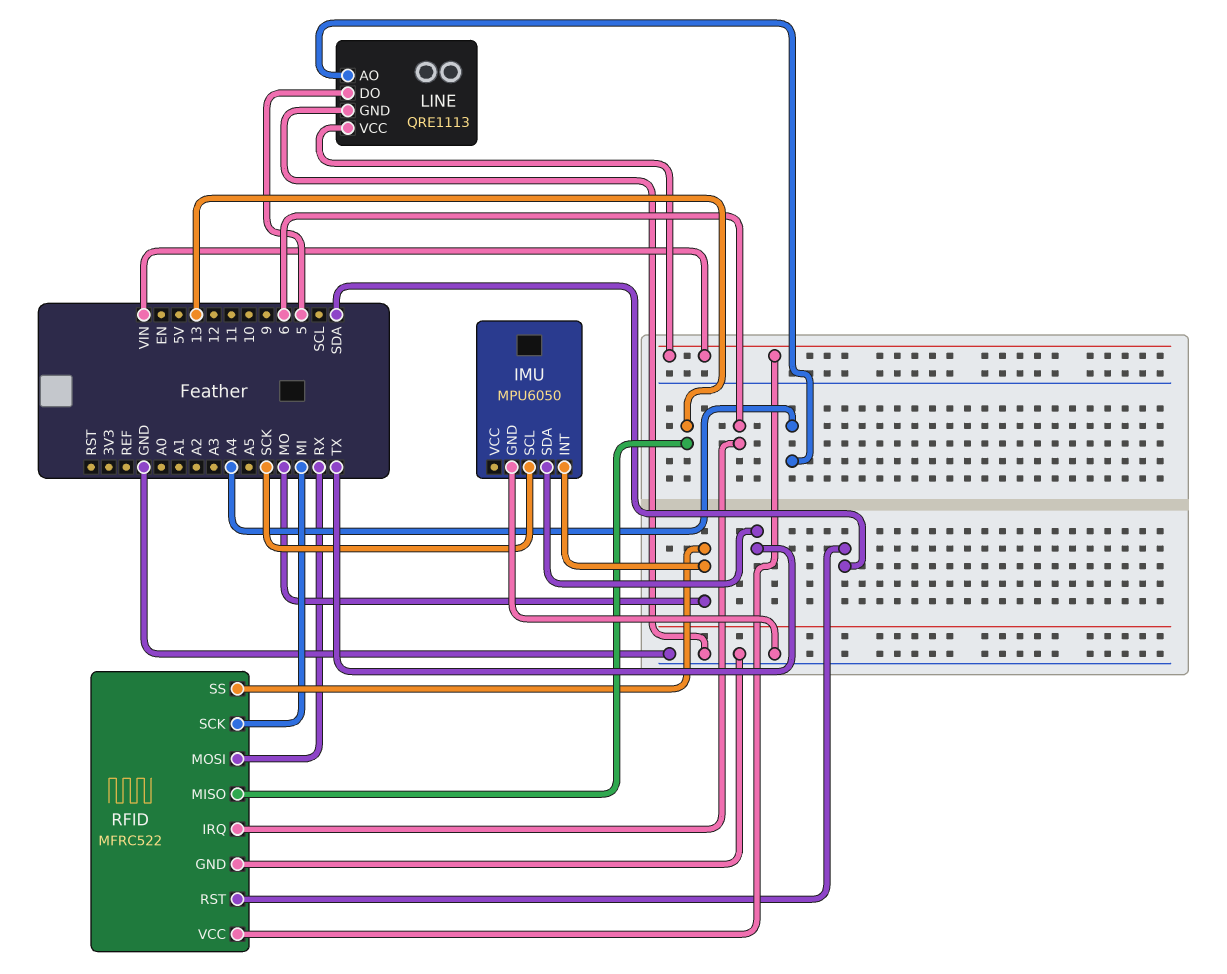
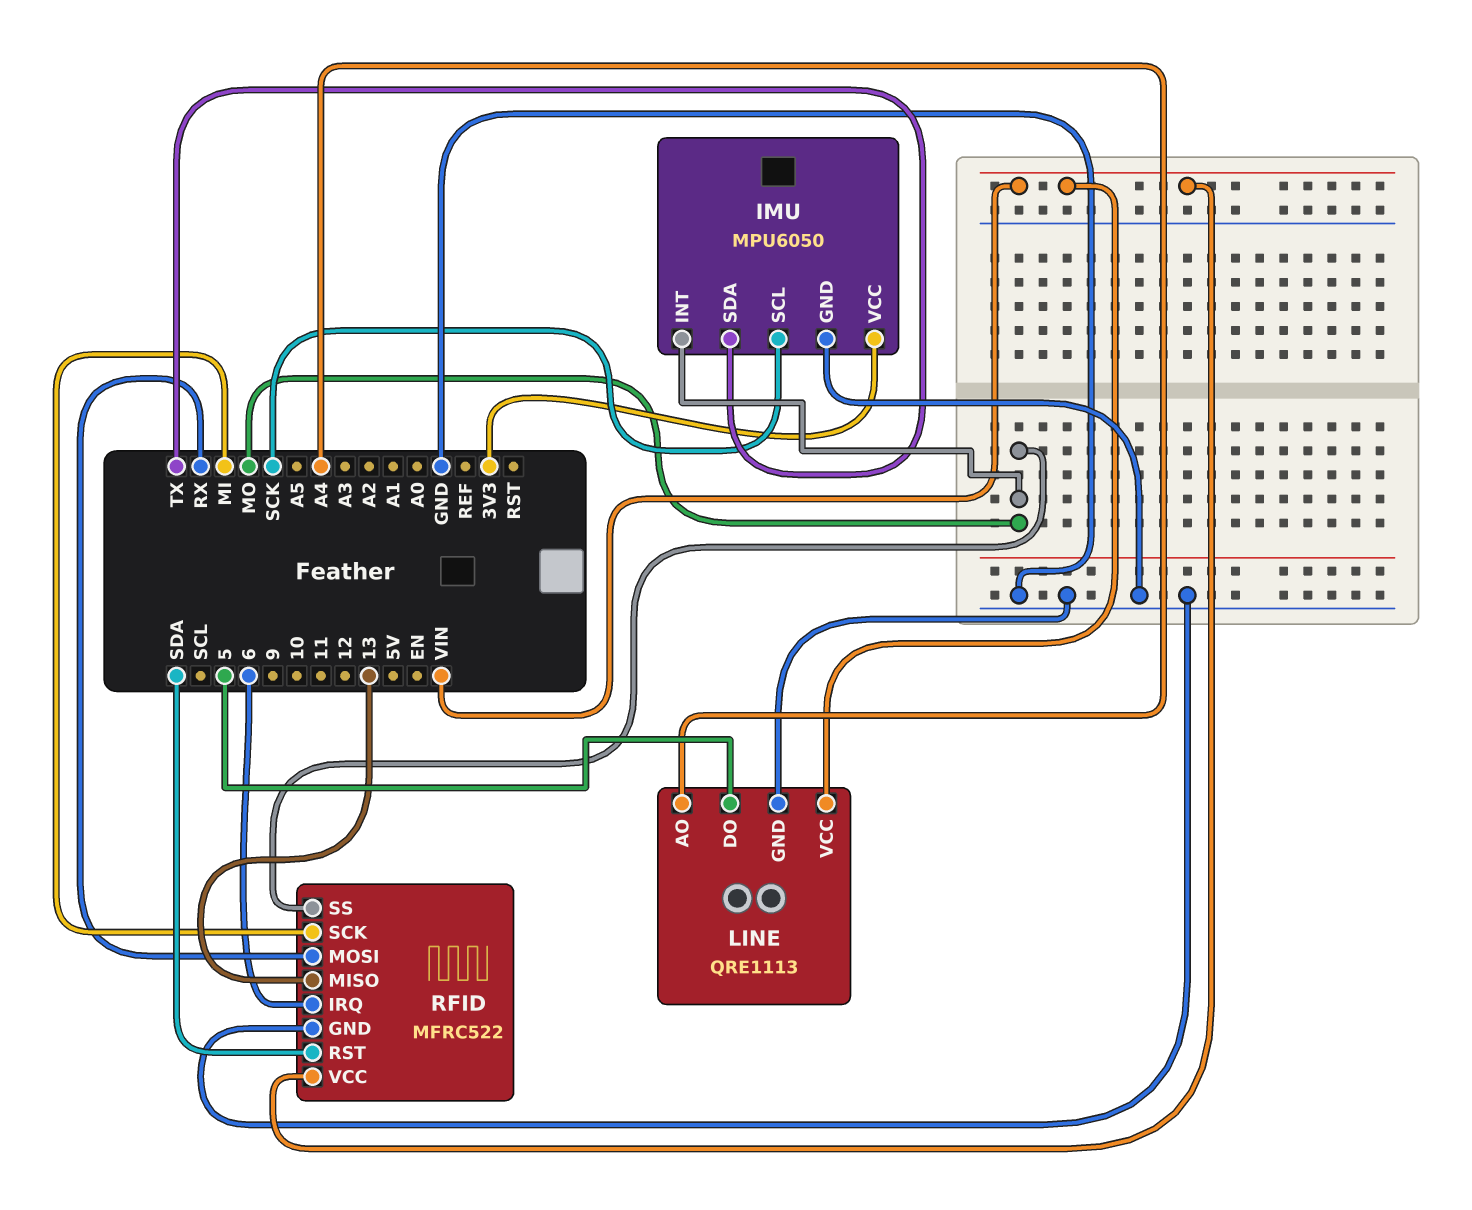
IMU pin VCC: none -> 3V3

